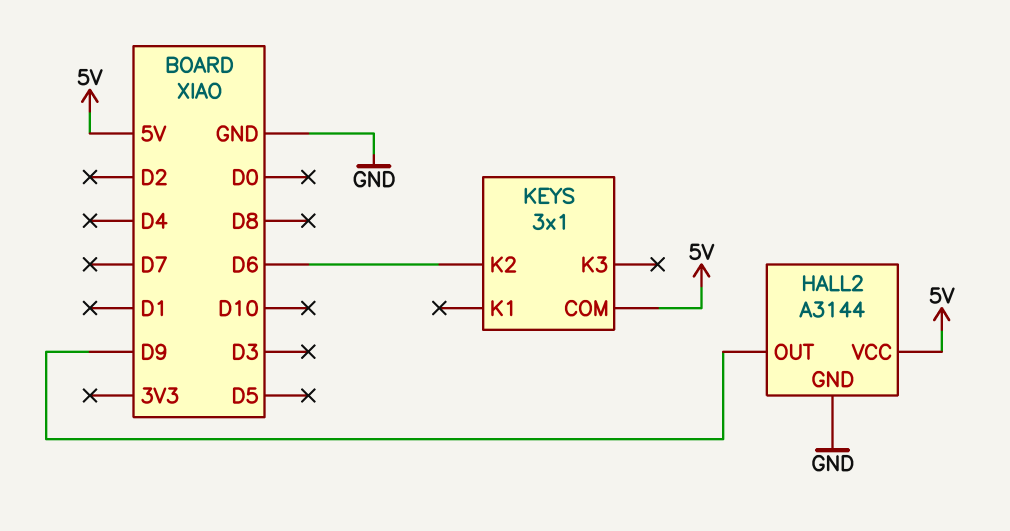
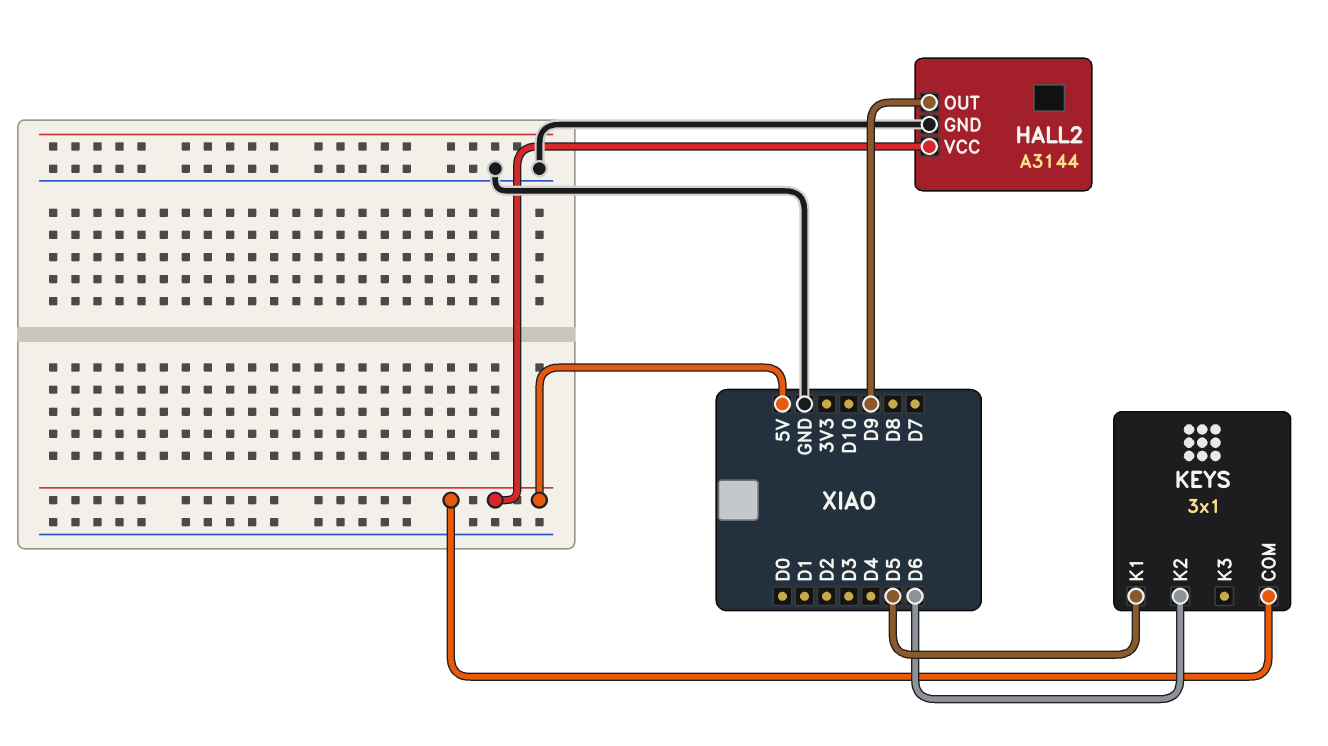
KEYS pin K1: none -> D5

